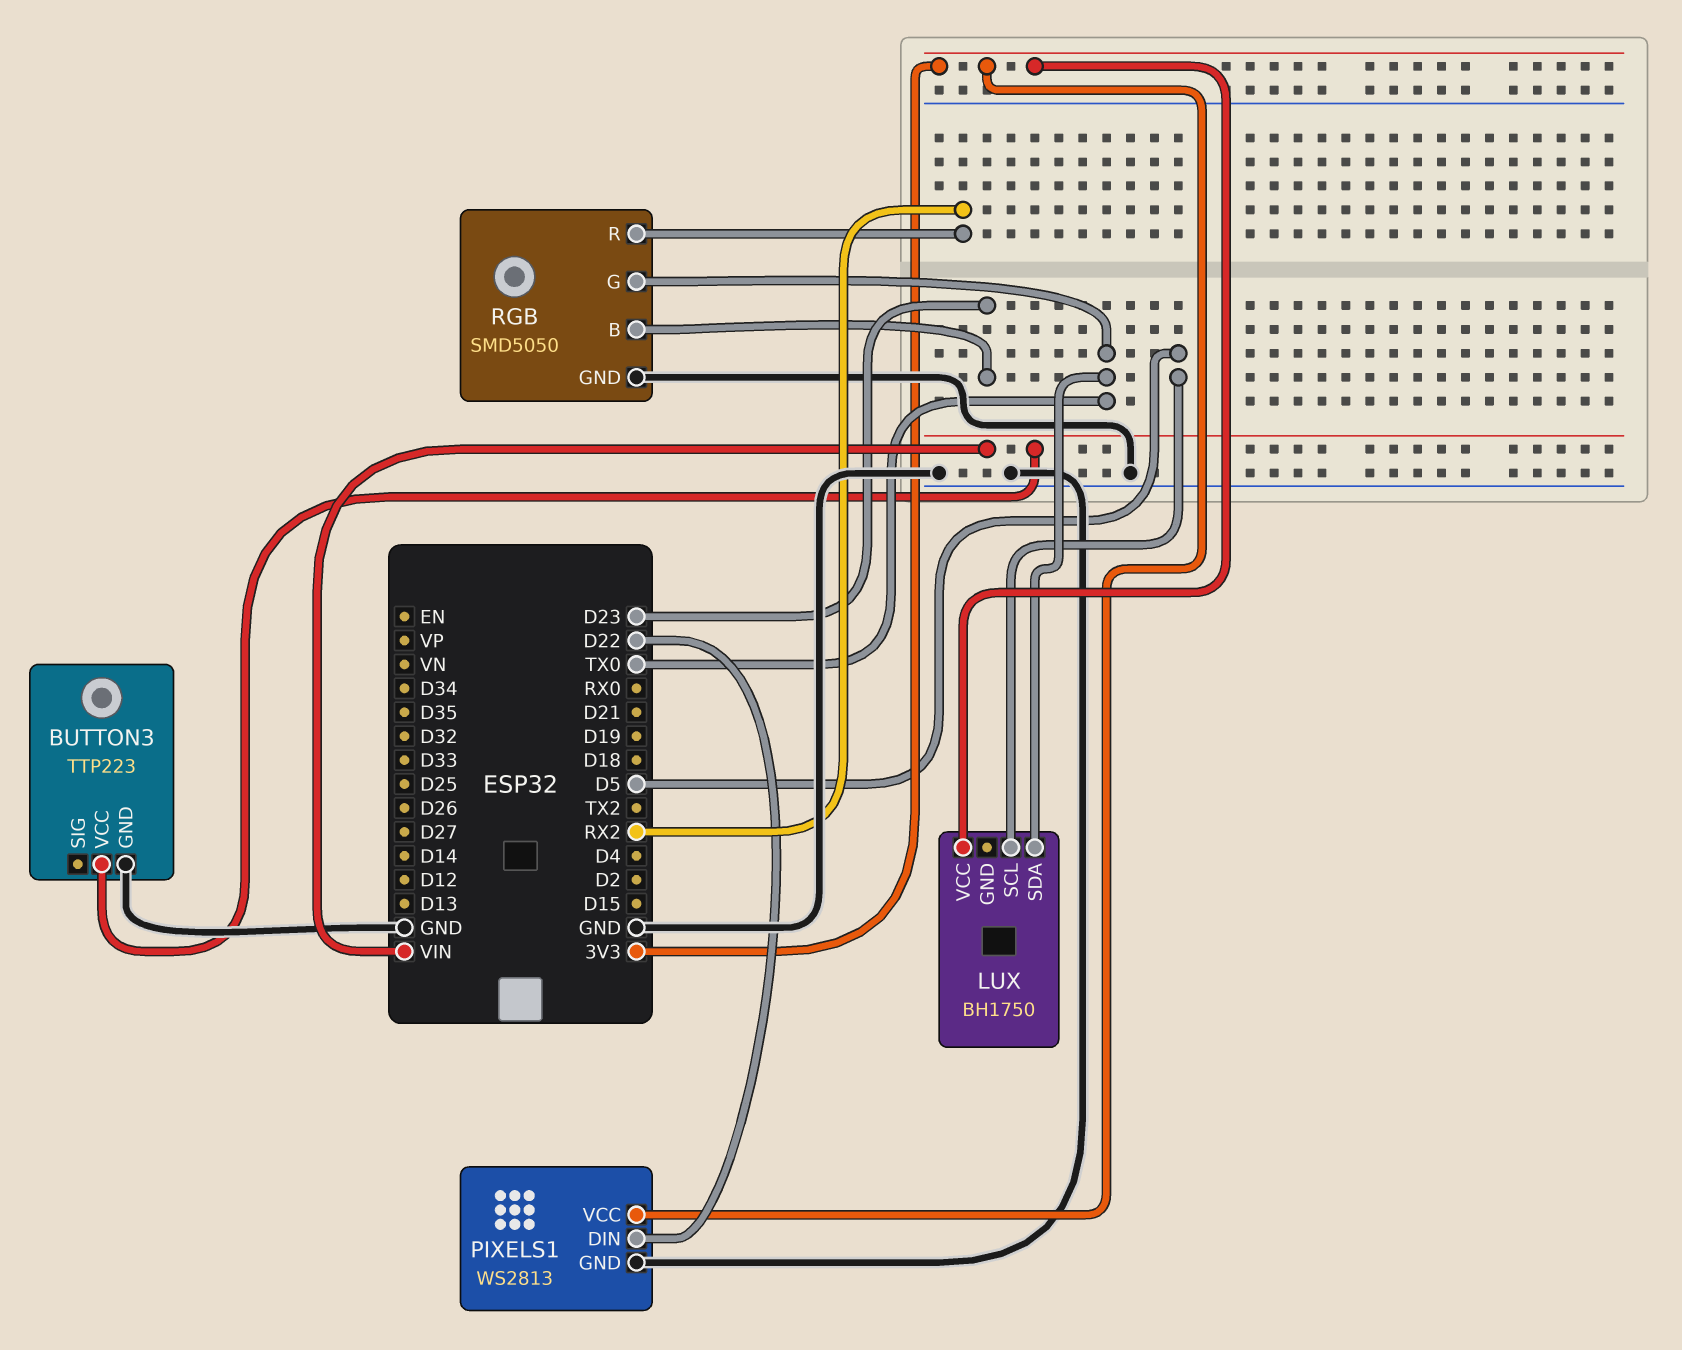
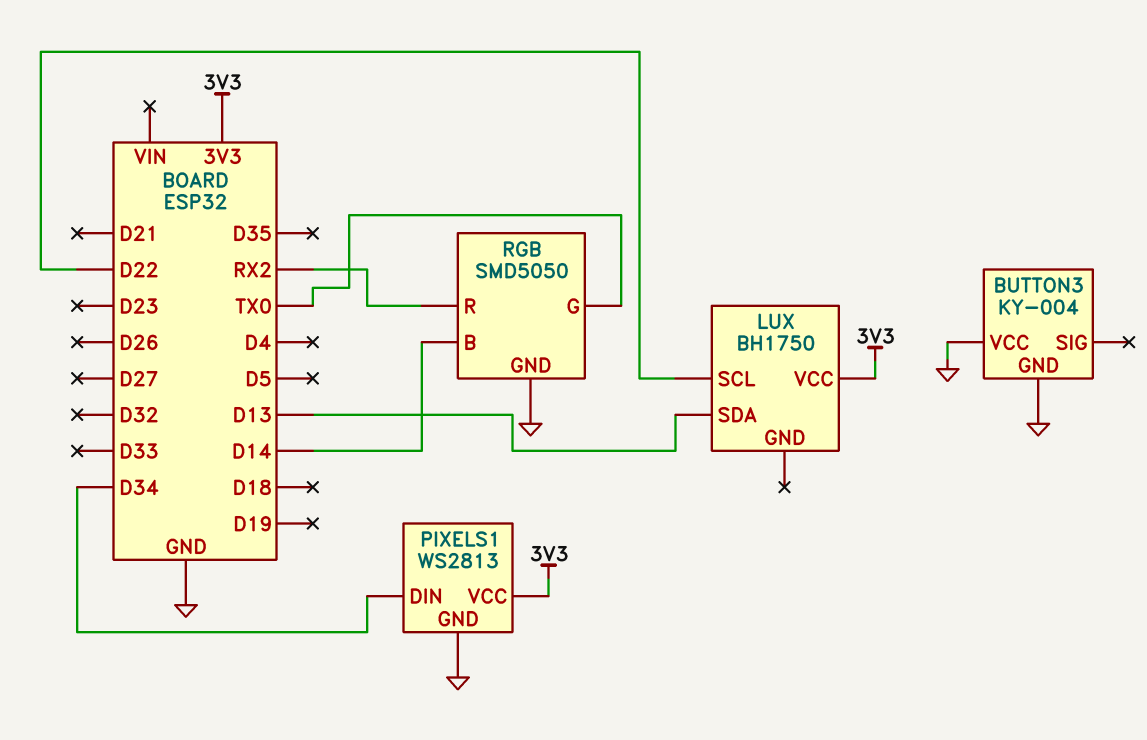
BUTTON3: TTP223 -> KY-004
BUTTON3 pin VCC: VIN -> GND
LUX pin SCL: D5 -> D22
LUX pin SDA: TX0 -> D13
PIXELS1 pin DIN: D22 -> D34
RGB pin B: D23 -> D14

